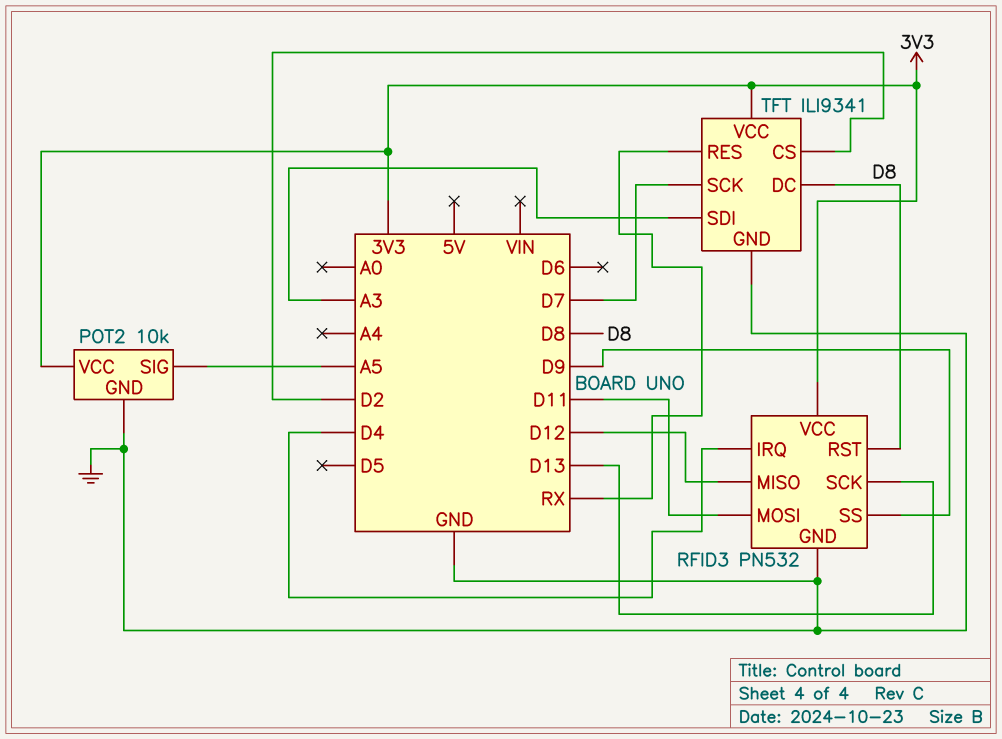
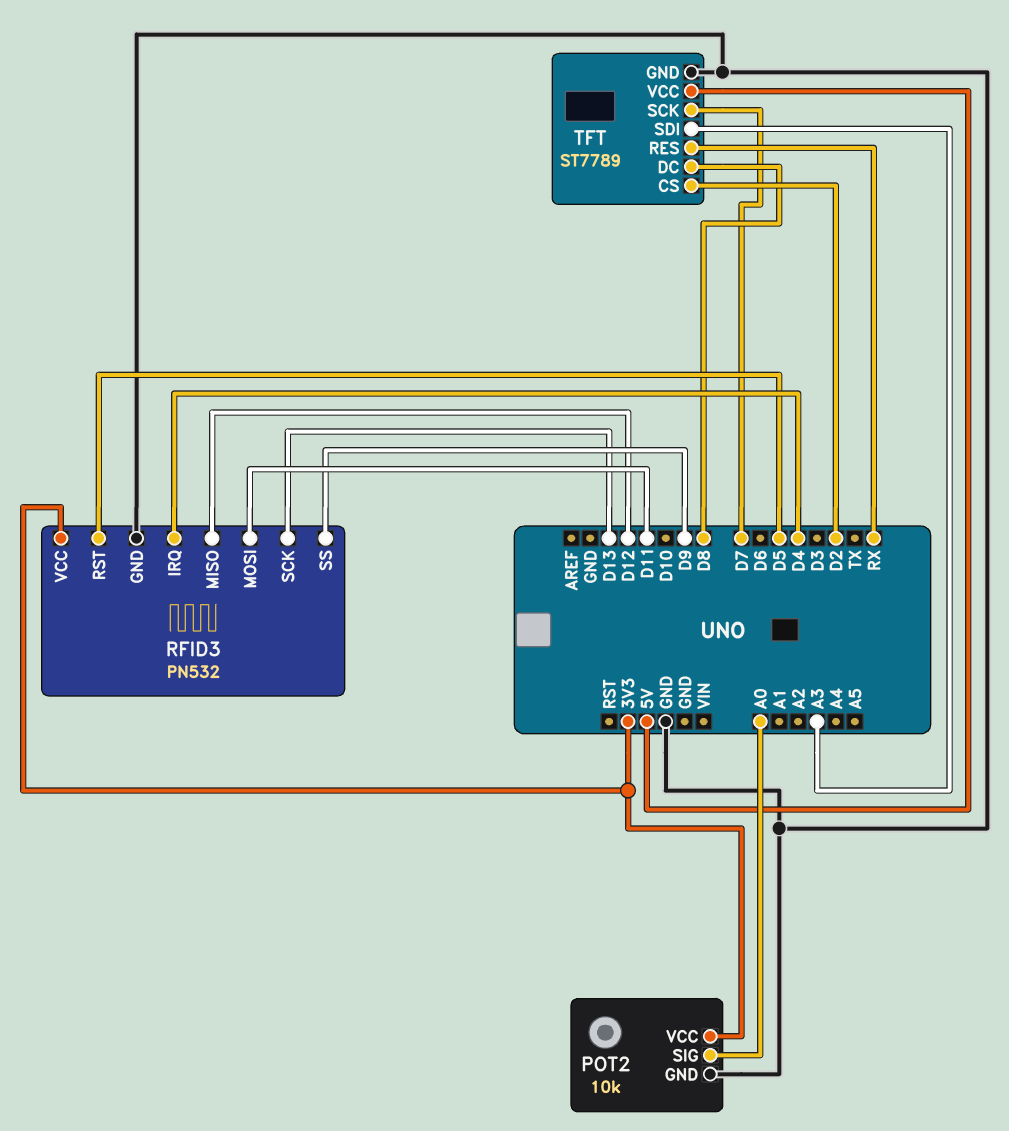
POT2 pin SIG: A5 -> A0
RFID3 pin RST: D8 -> D5
TFT: ILI9341 -> ST7789
TFT pin VCC: 3V3 -> 5V

